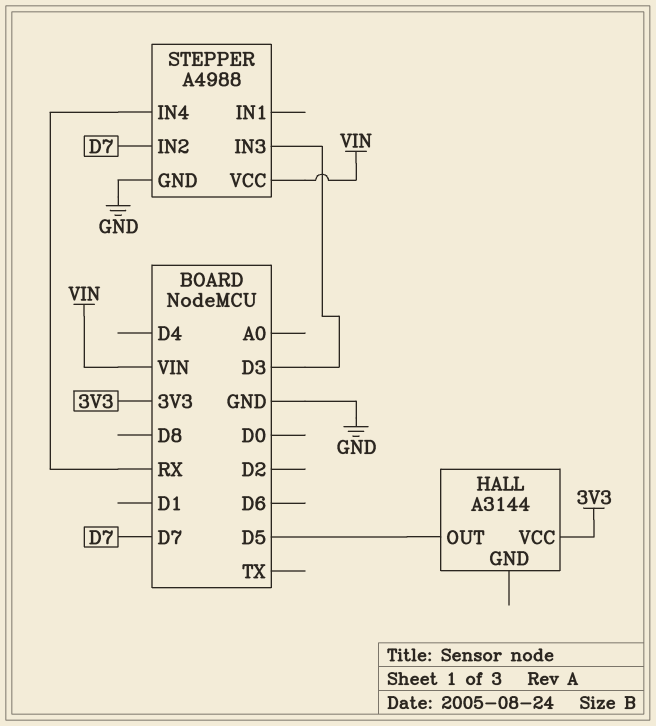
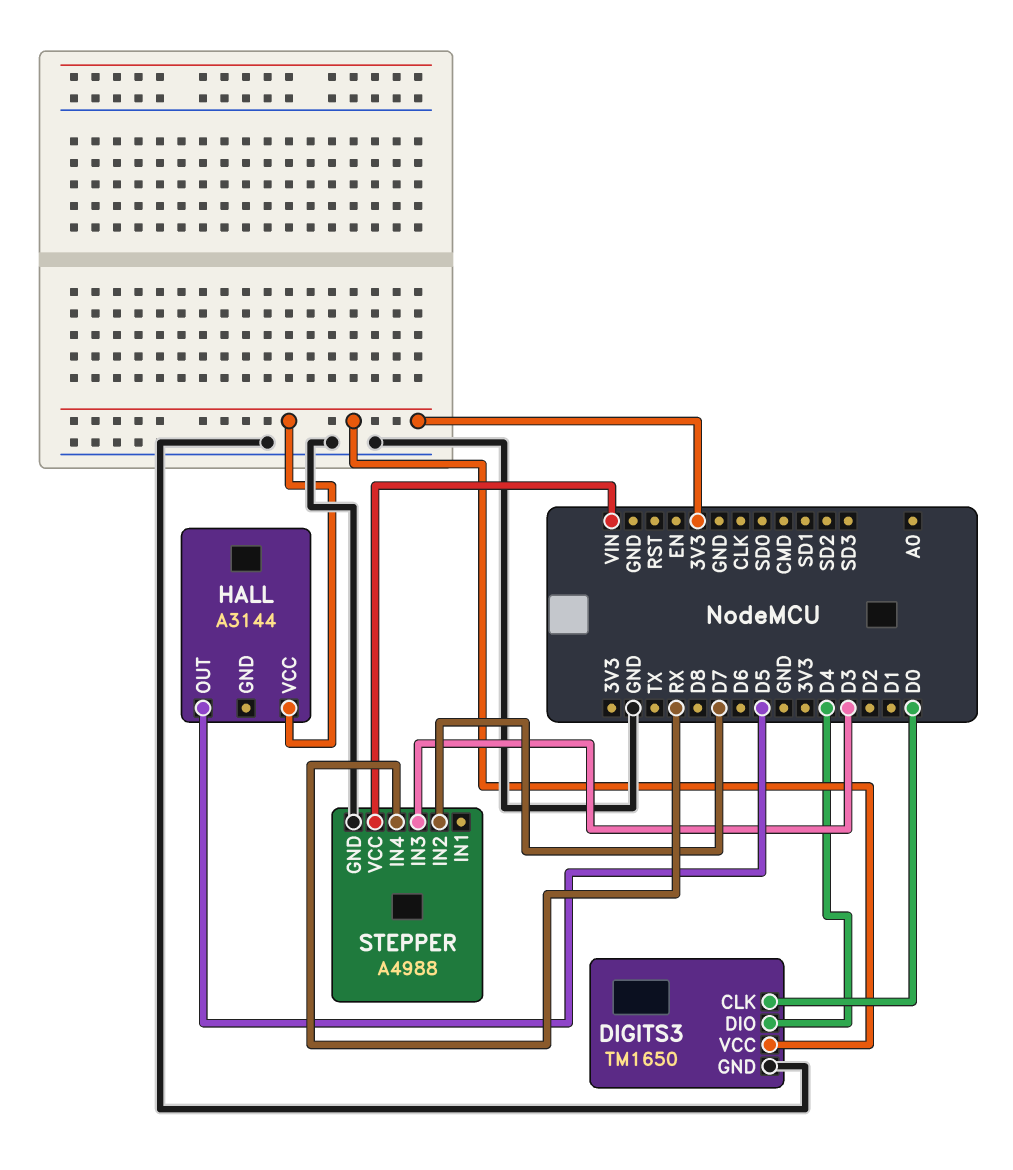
DIGITS3: none -> TM1650
DIGITS3 pin CLK: none -> D0
DIGITS3 pin DIO: none -> D4
DIGITS3 pin GND: none -> GND
DIGITS3 pin VCC: none -> 3V3

